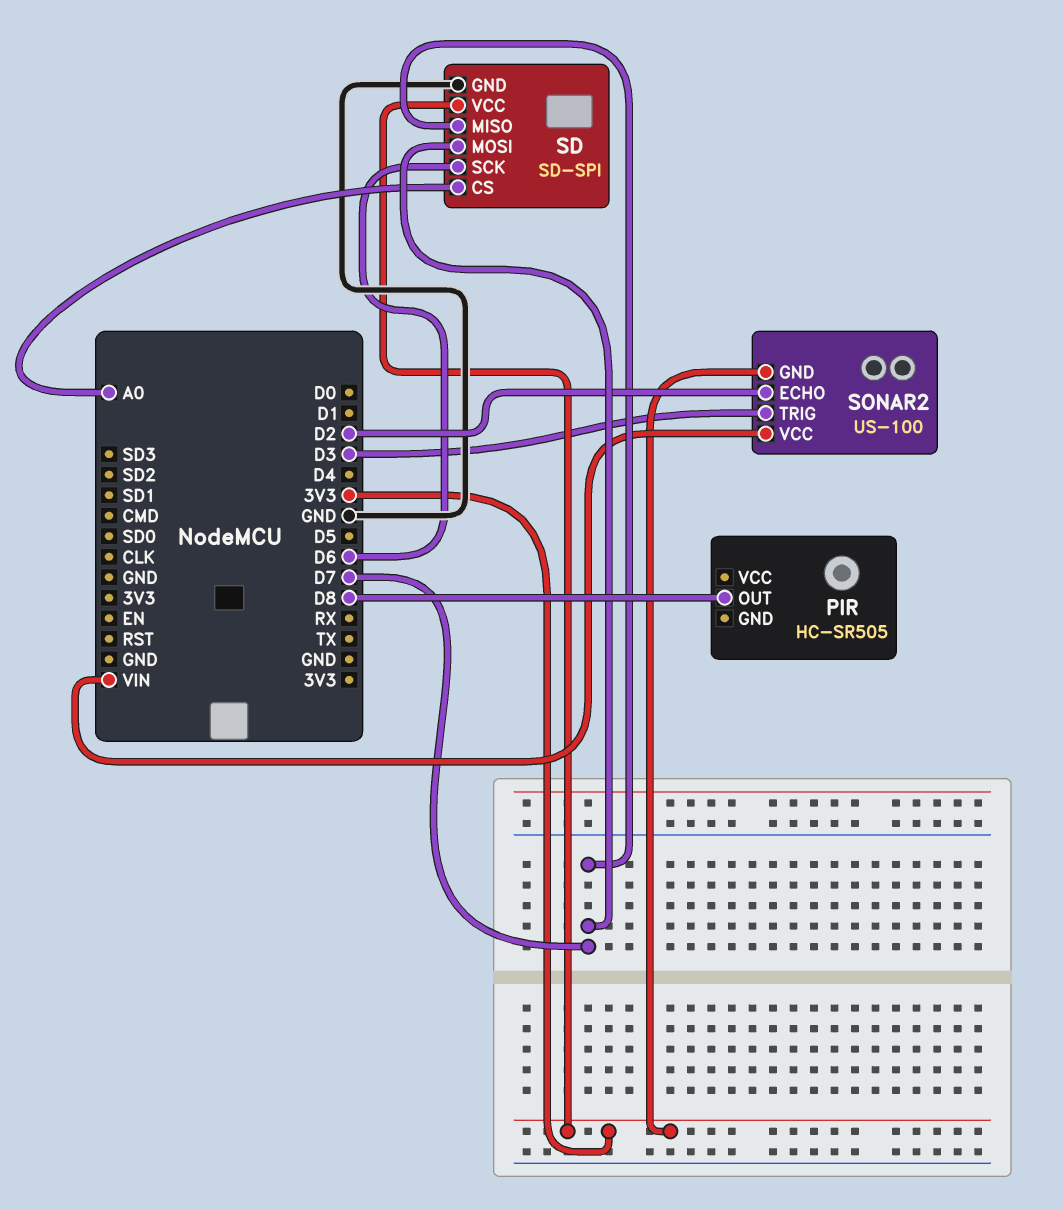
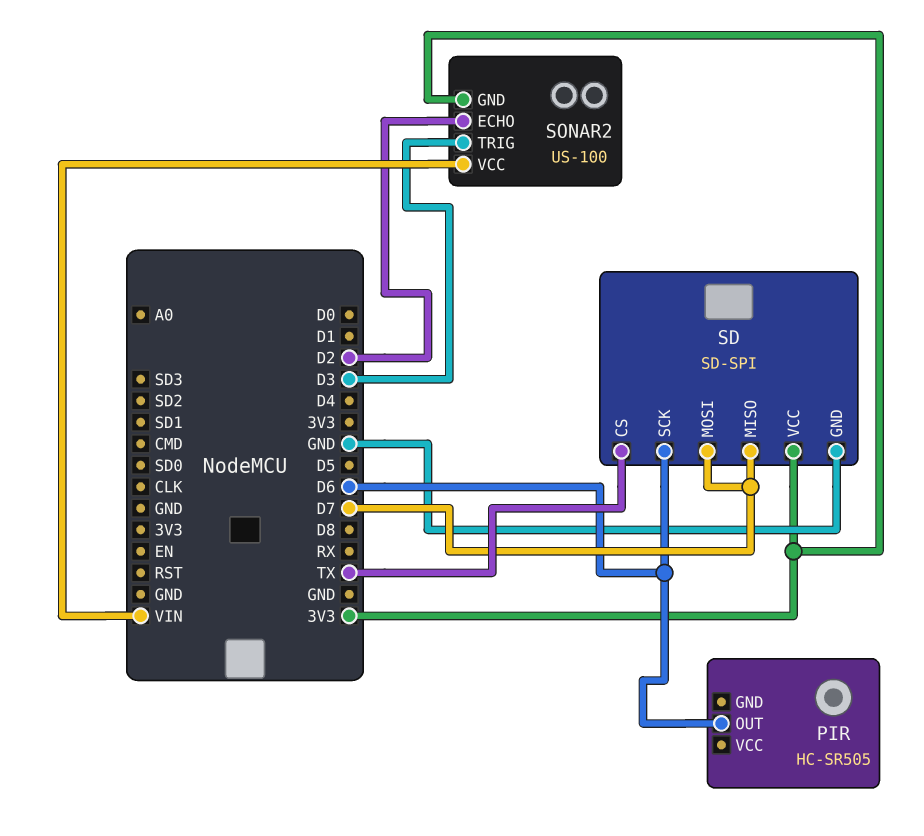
PIR pin OUT: D8 -> D6
SD pin CS: A0 -> TX

